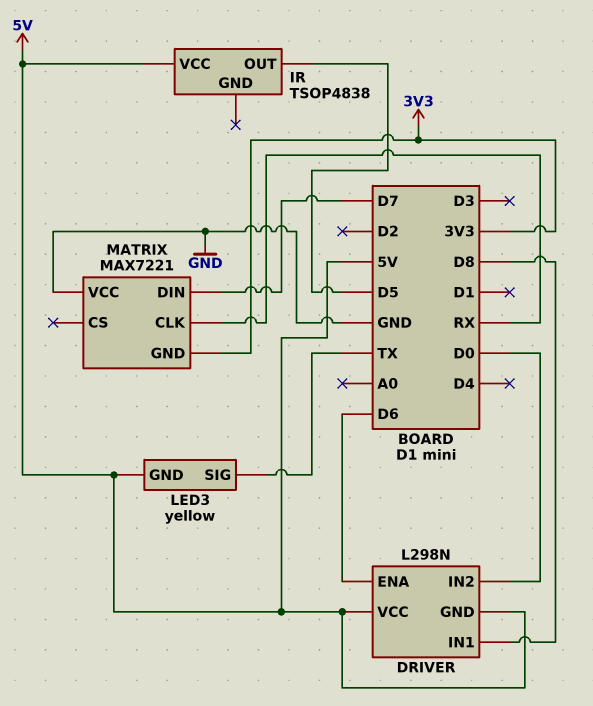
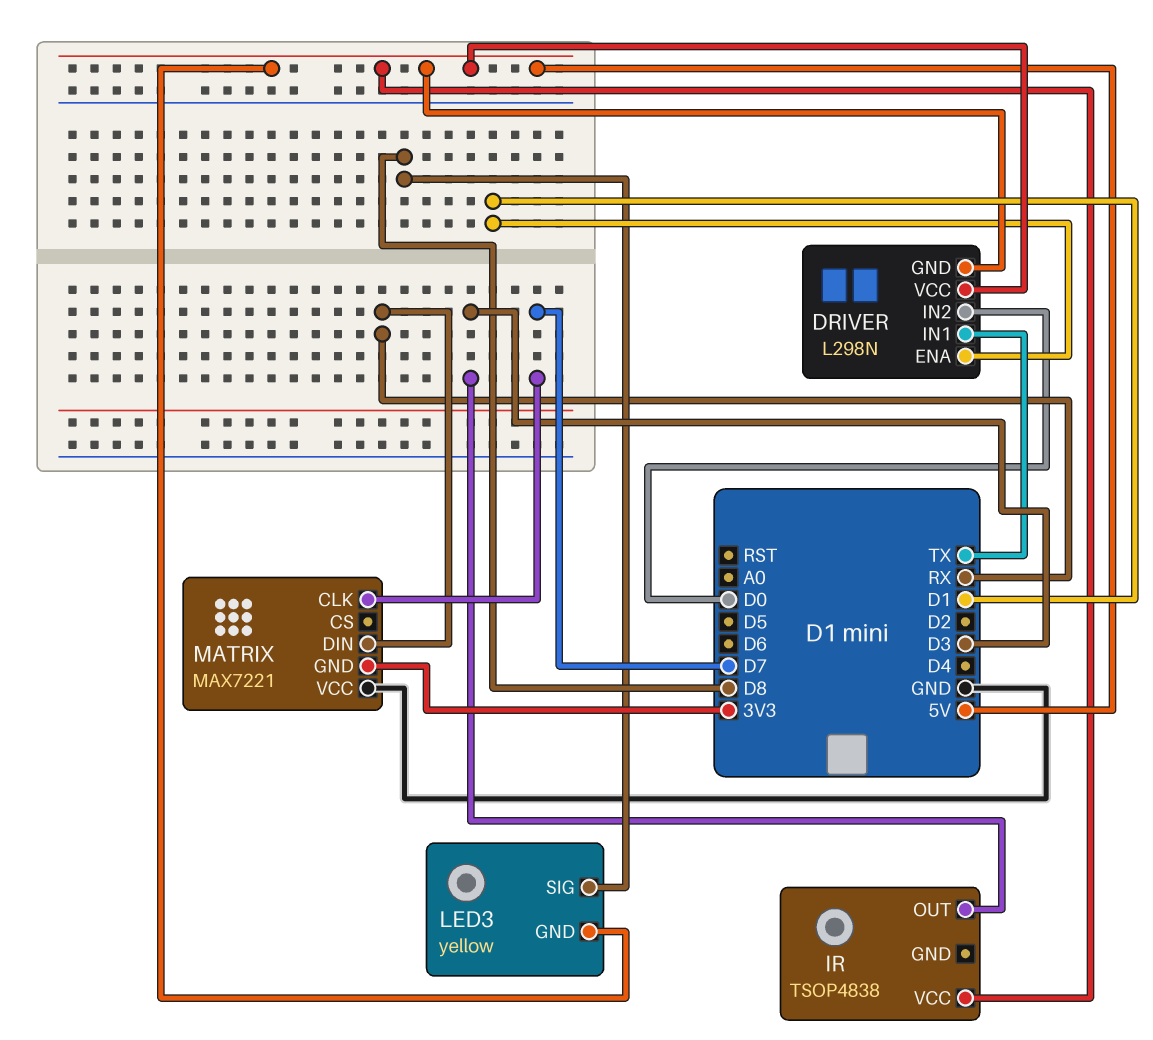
DRIVER pin ENA: D6 -> D1
DRIVER pin IN1: D8 -> TX
IR pin OUT: D5 -> D3
LED3 pin SIG: TX -> D8
MATRIX pin CLK: RX -> D7
MATRIX pin DIN: D7 -> RX

